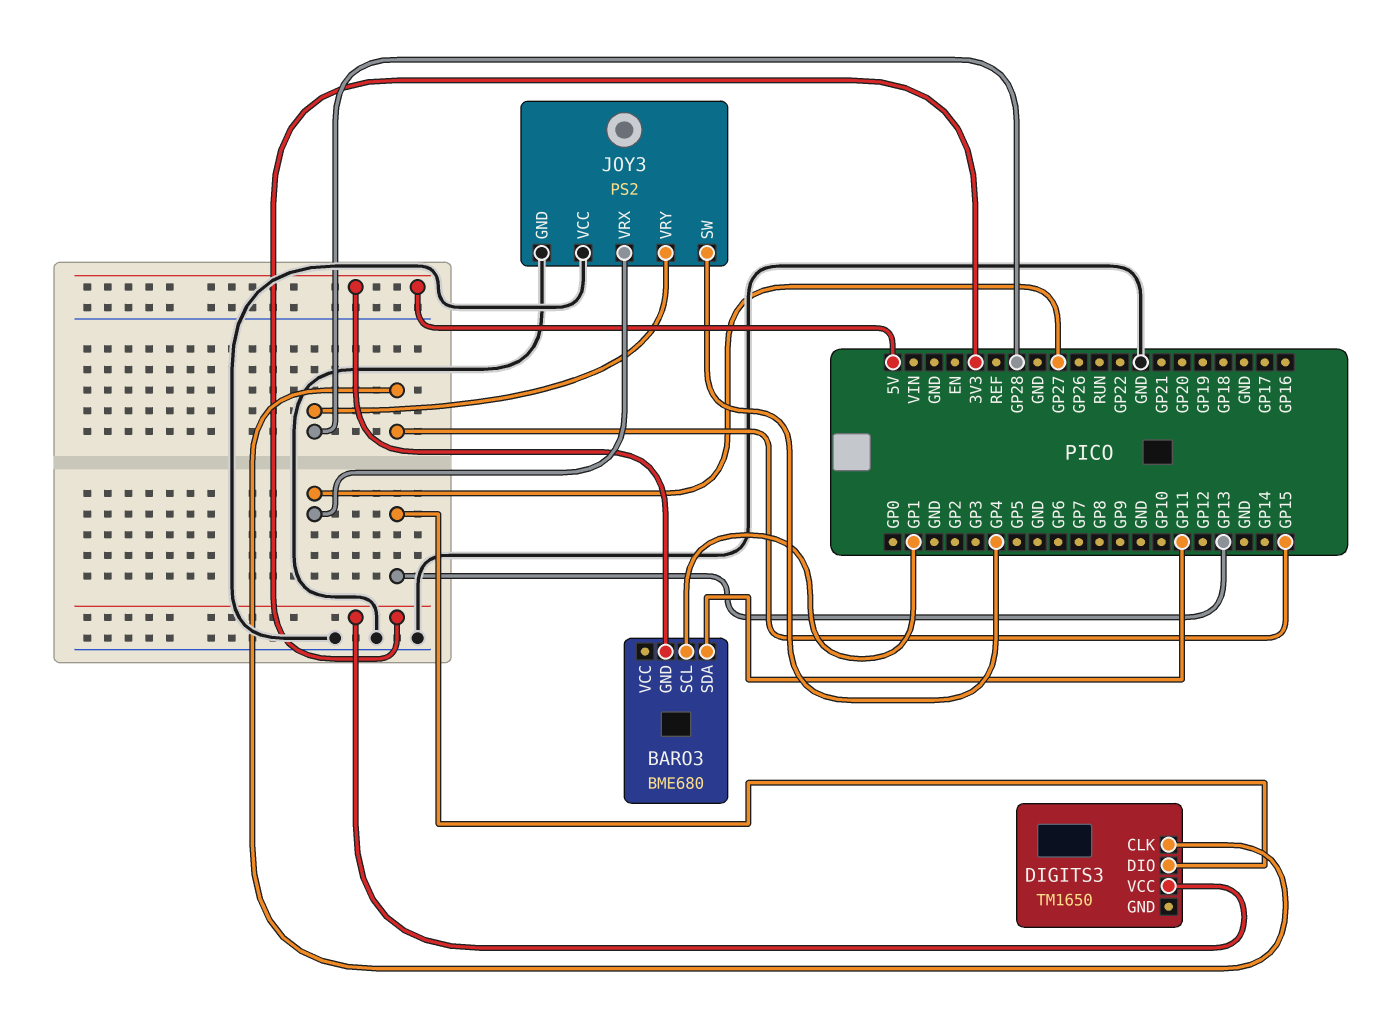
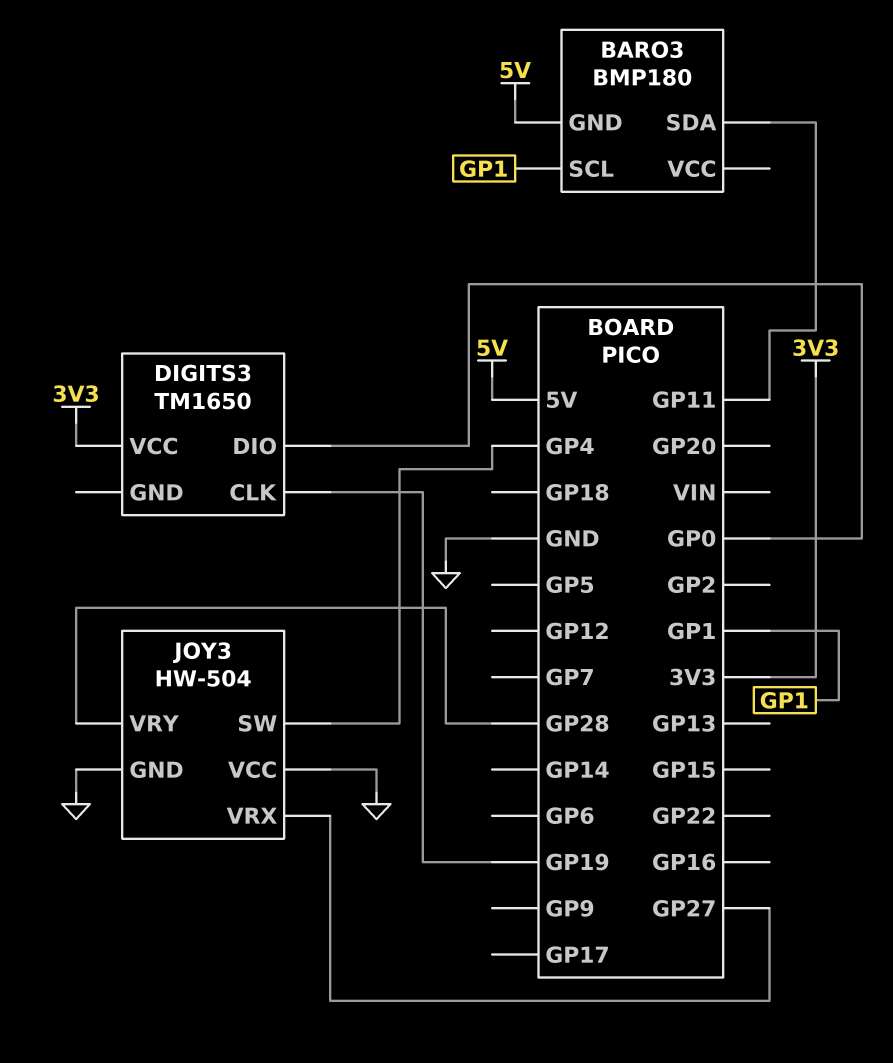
BARO3: BME680 -> BMP180
DIGITS3 pin CLK: GP15 -> GP19
DIGITS3 pin DIO: GP13 -> GP0
JOY3: PS2 -> HW-504

